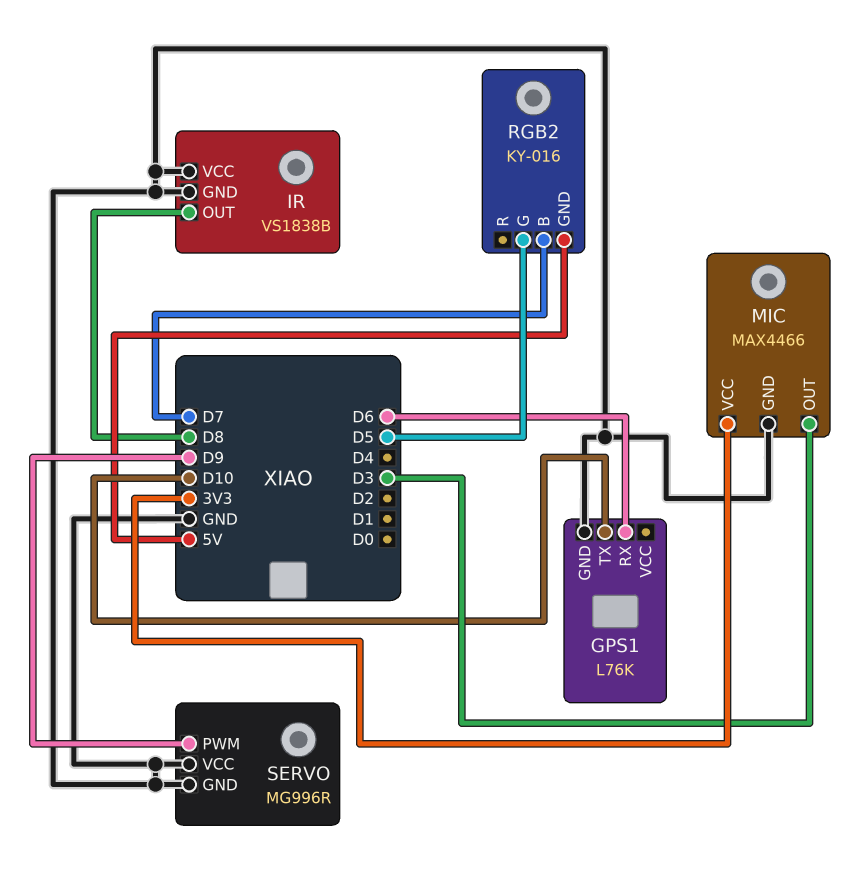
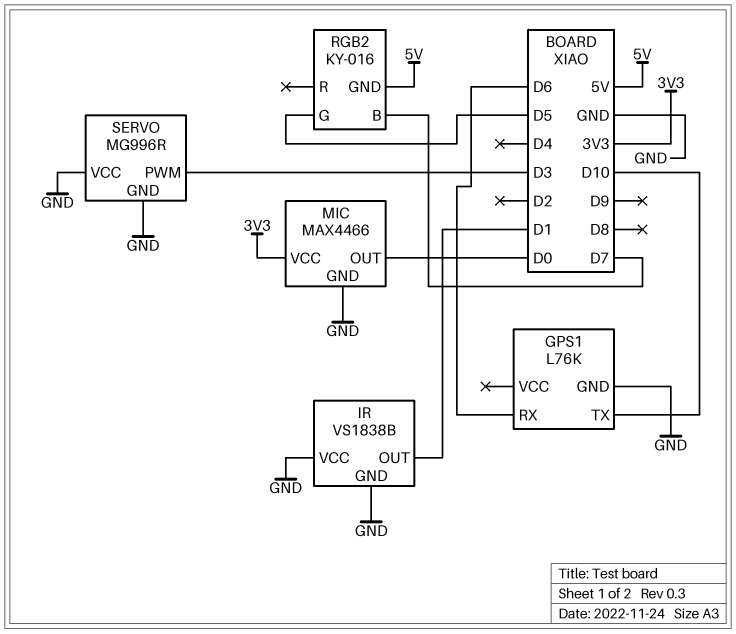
IR pin OUT: D8 -> D1
MIC pin OUT: D3 -> D0
SERVO pin PWM: D9 -> D3

